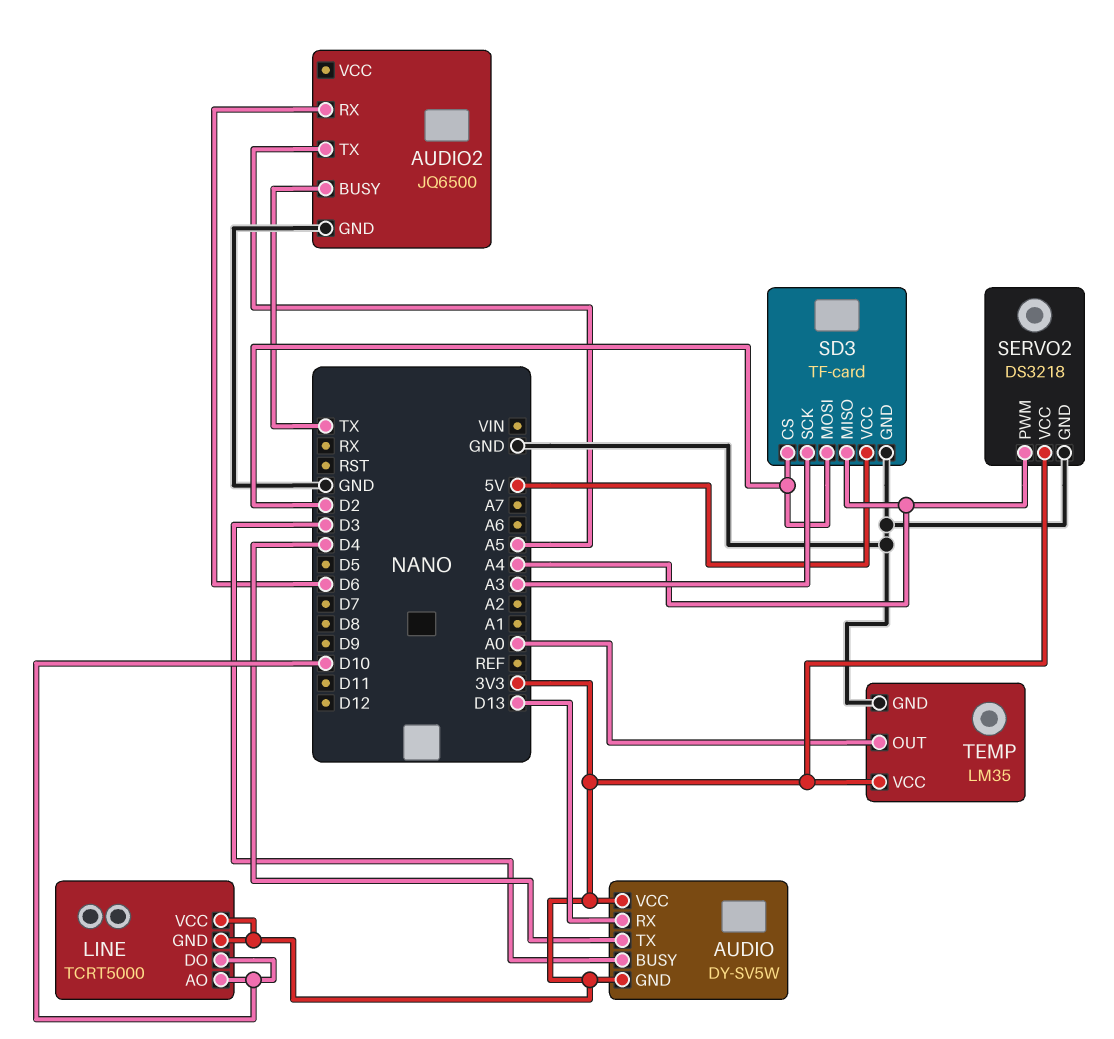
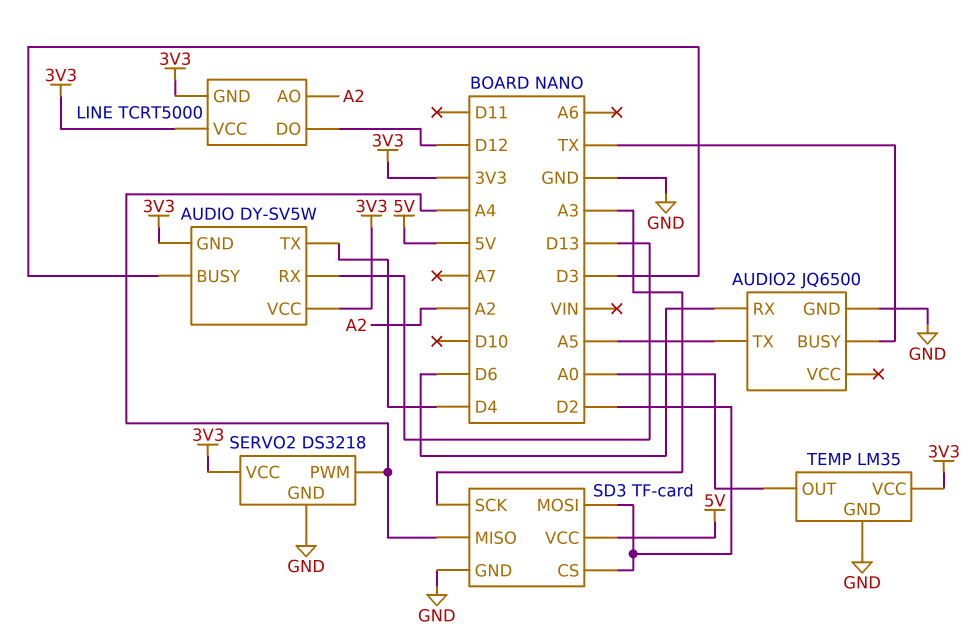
LINE pin AO: D10 -> A2
LINE pin DO: D10 -> D12

